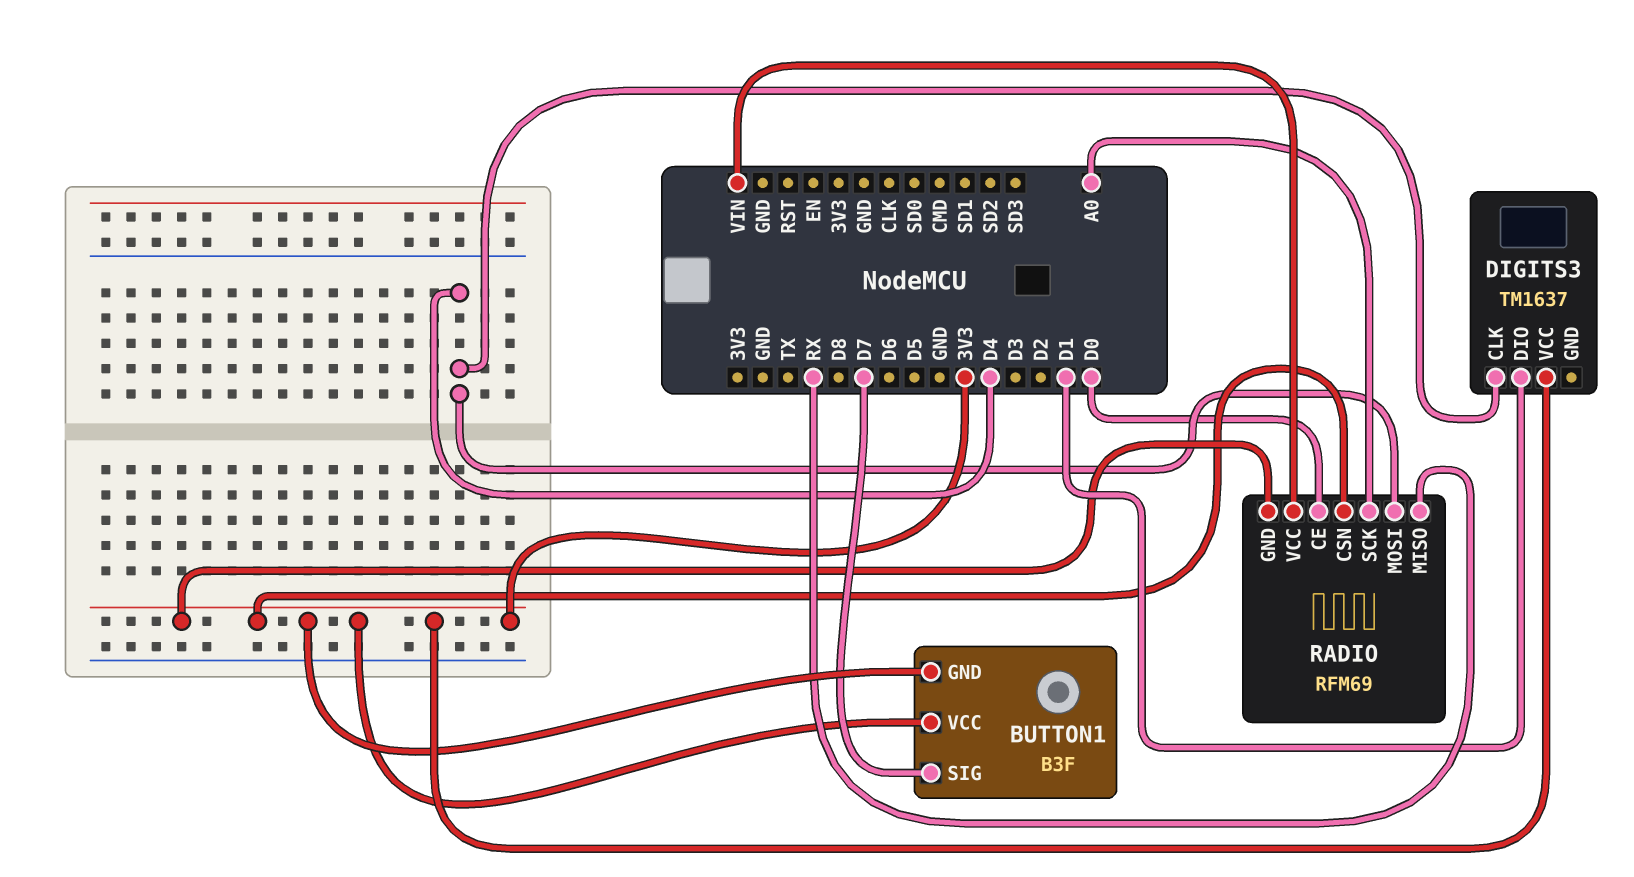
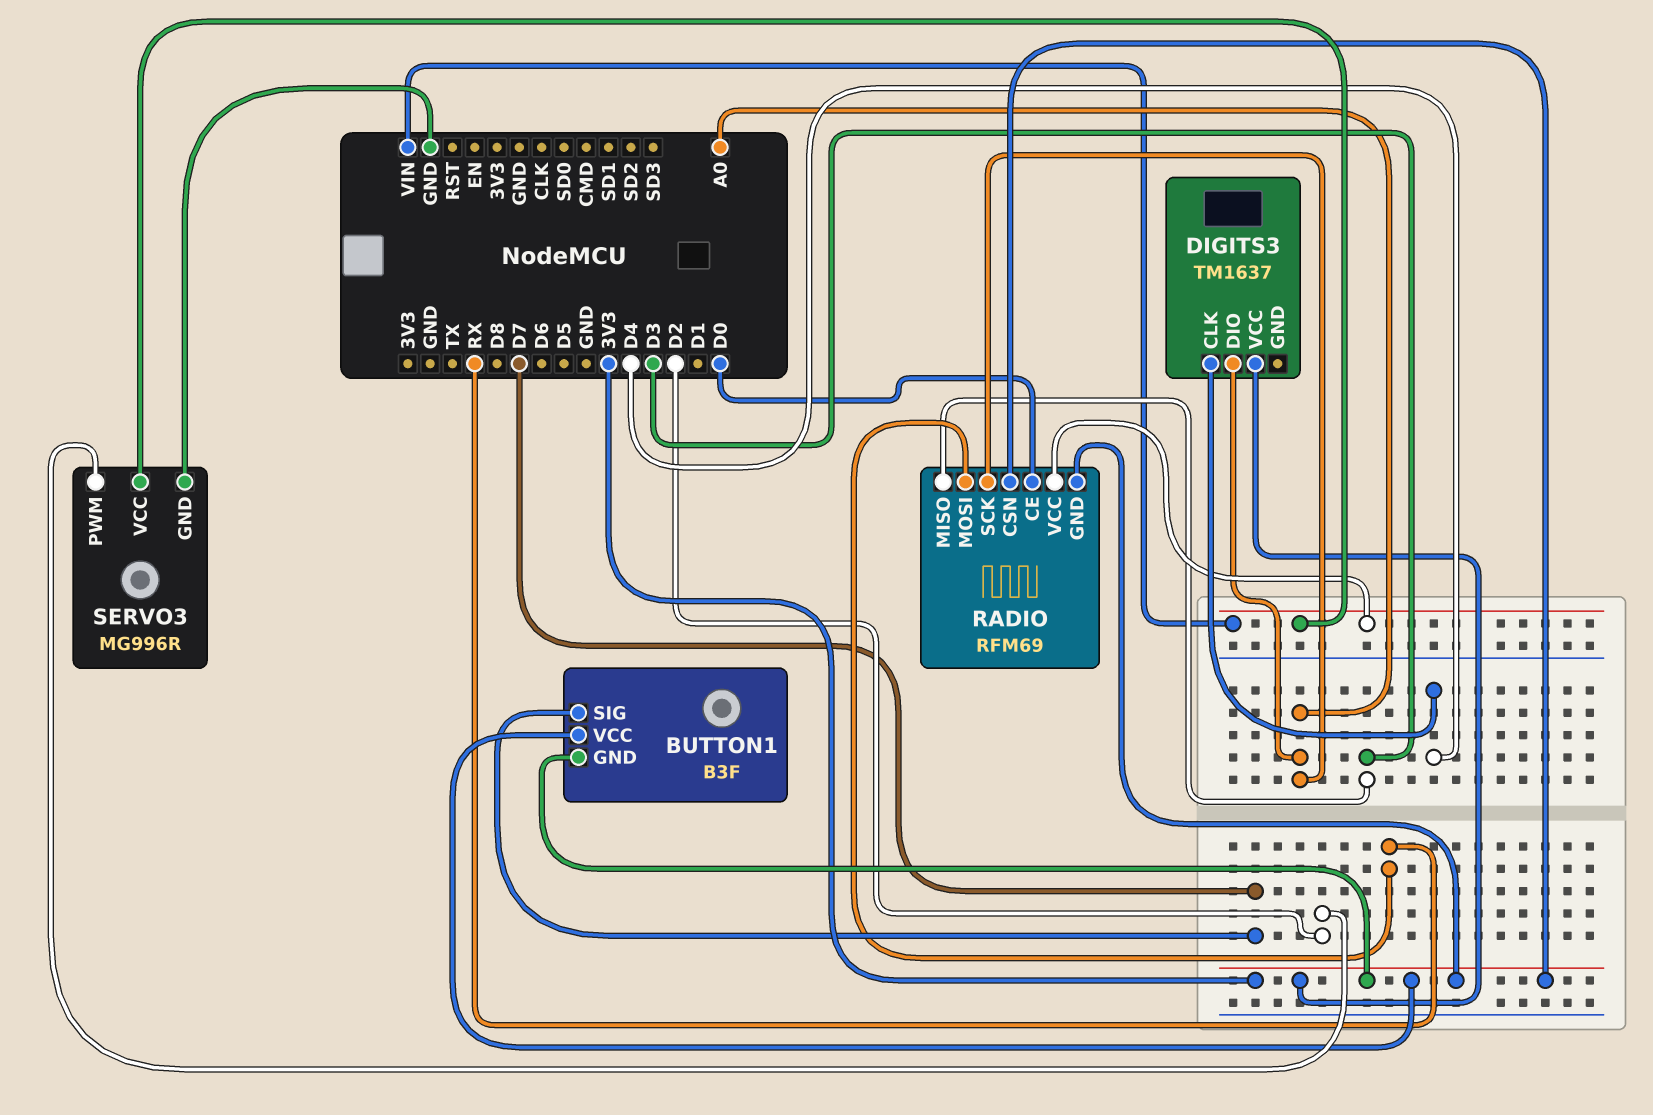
DIGITS3 pin DIO: D1 -> A0
RADIO pin MISO: RX -> D3
RADIO pin MOSI: D4 -> RX
SERVO3: none -> MG996R
SERVO3 pin GND: none -> GND
SERVO3 pin PWM: none -> D2
SERVO3 pin VCC: none -> VIN

